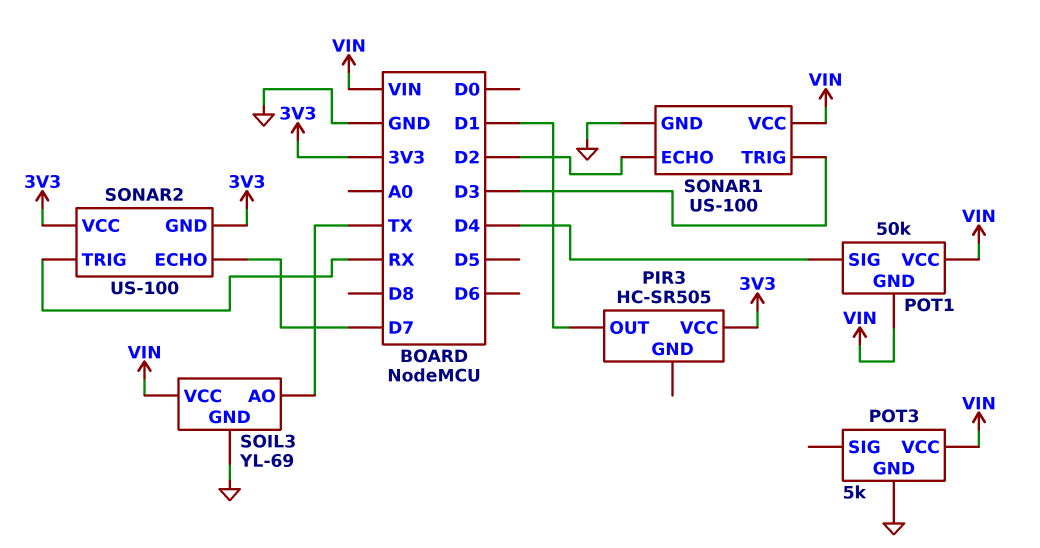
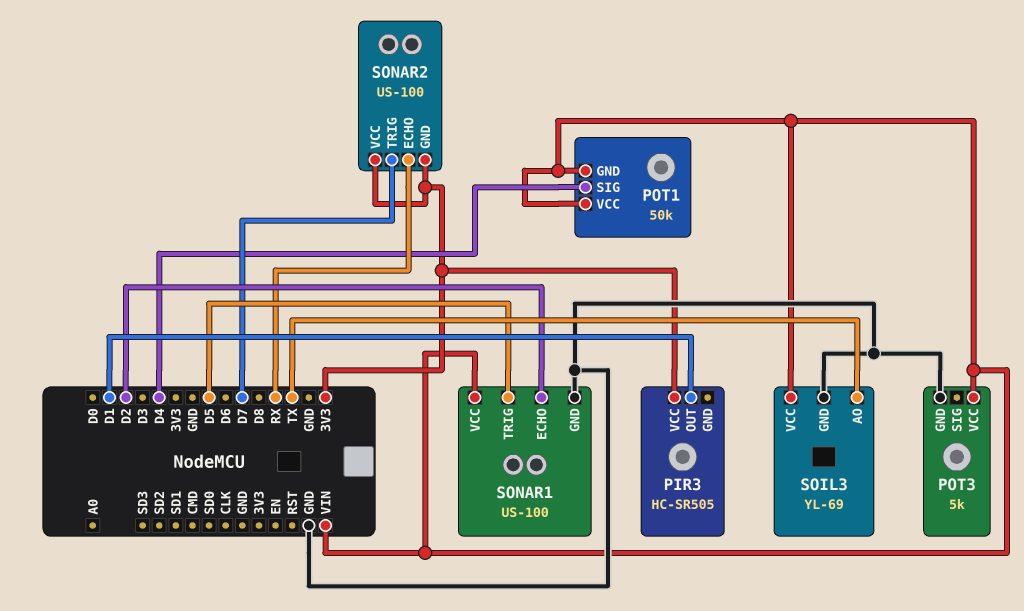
SONAR1 pin TRIG: D3 -> D5
SONAR2 pin ECHO: D7 -> RX
SONAR2 pin TRIG: RX -> D7

